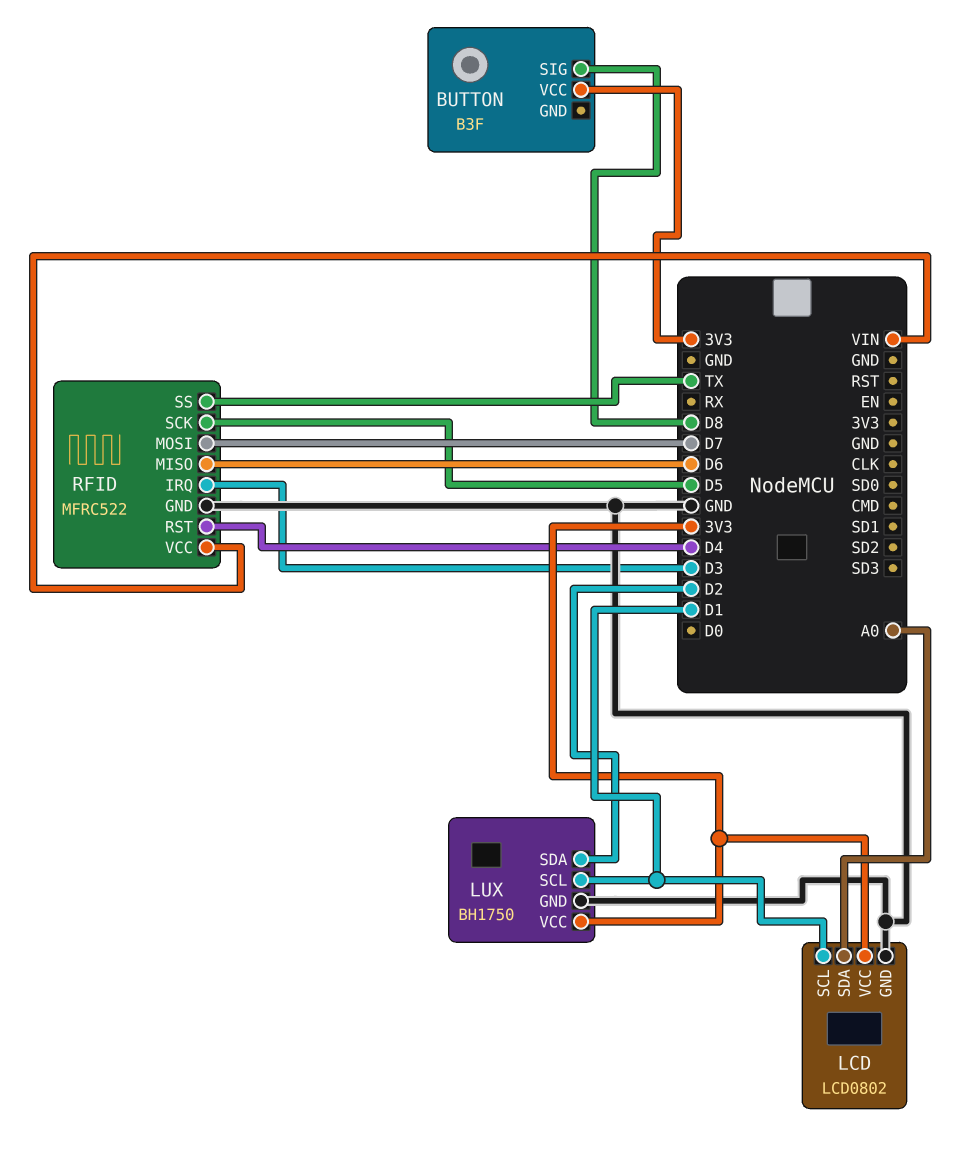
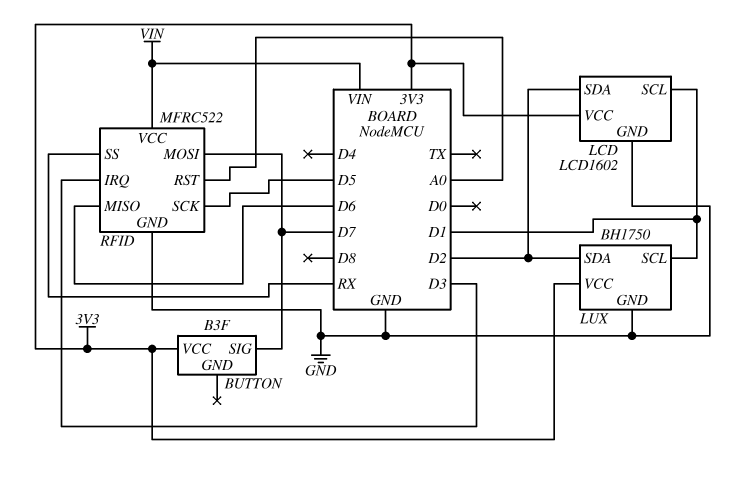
BUTTON pin SIG: D8 -> D7
LCD: LCD0802 -> LCD1602
LCD pin SDA: A0 -> D2
RFID pin RST: D4 -> A0
RFID pin SS: TX -> RX

